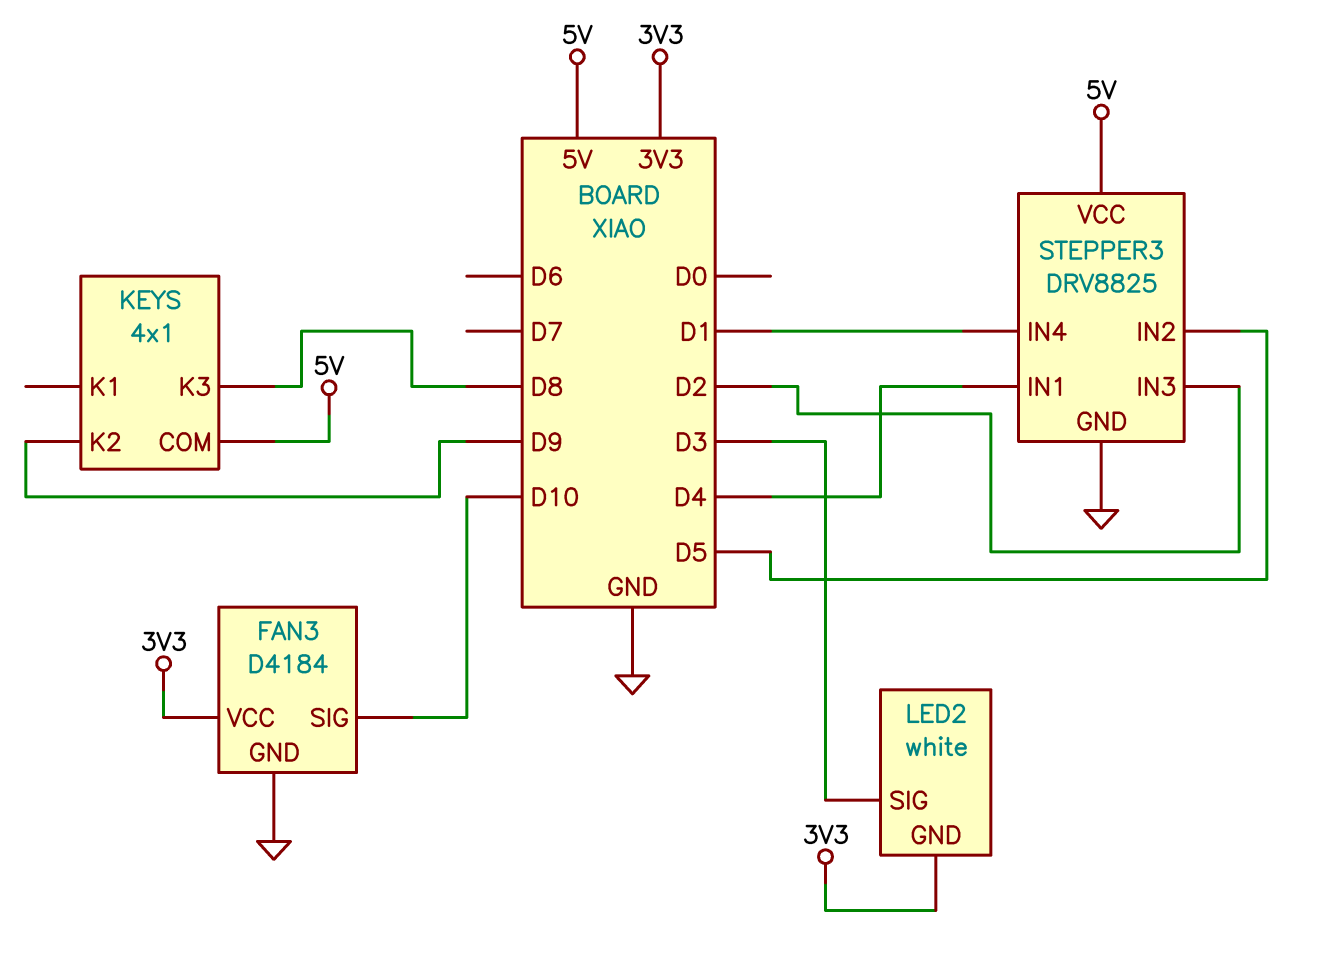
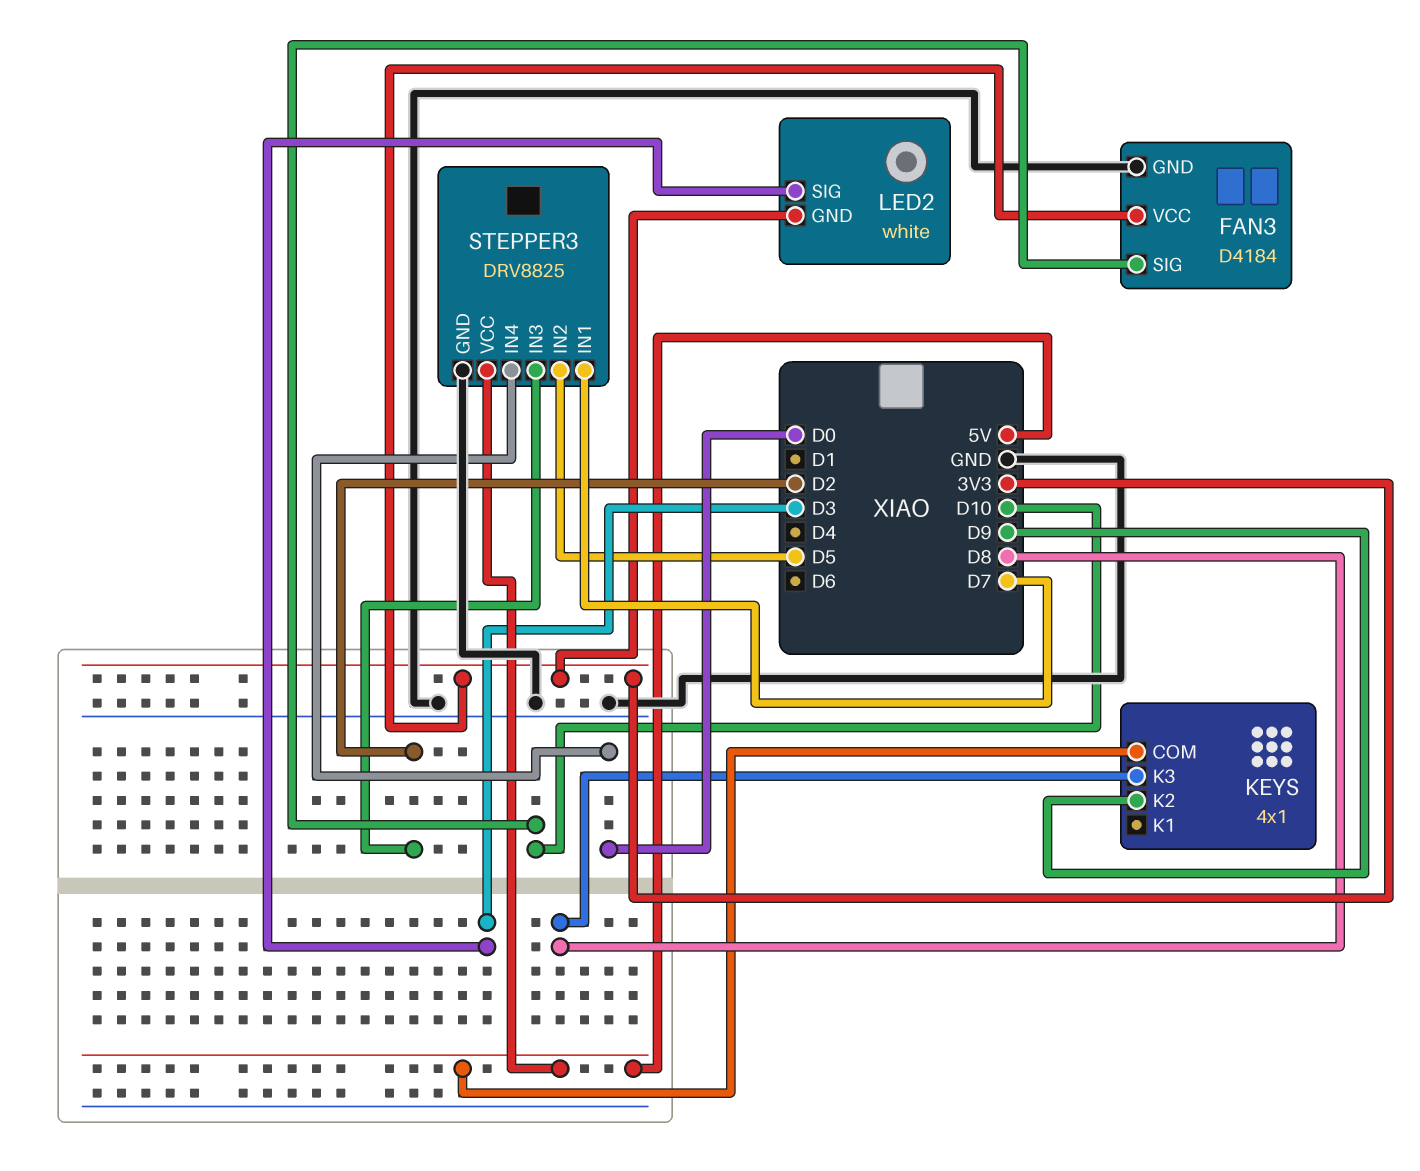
STEPPER3 pin IN1: D4 -> D7
STEPPER3 pin IN4: D1 -> D0

